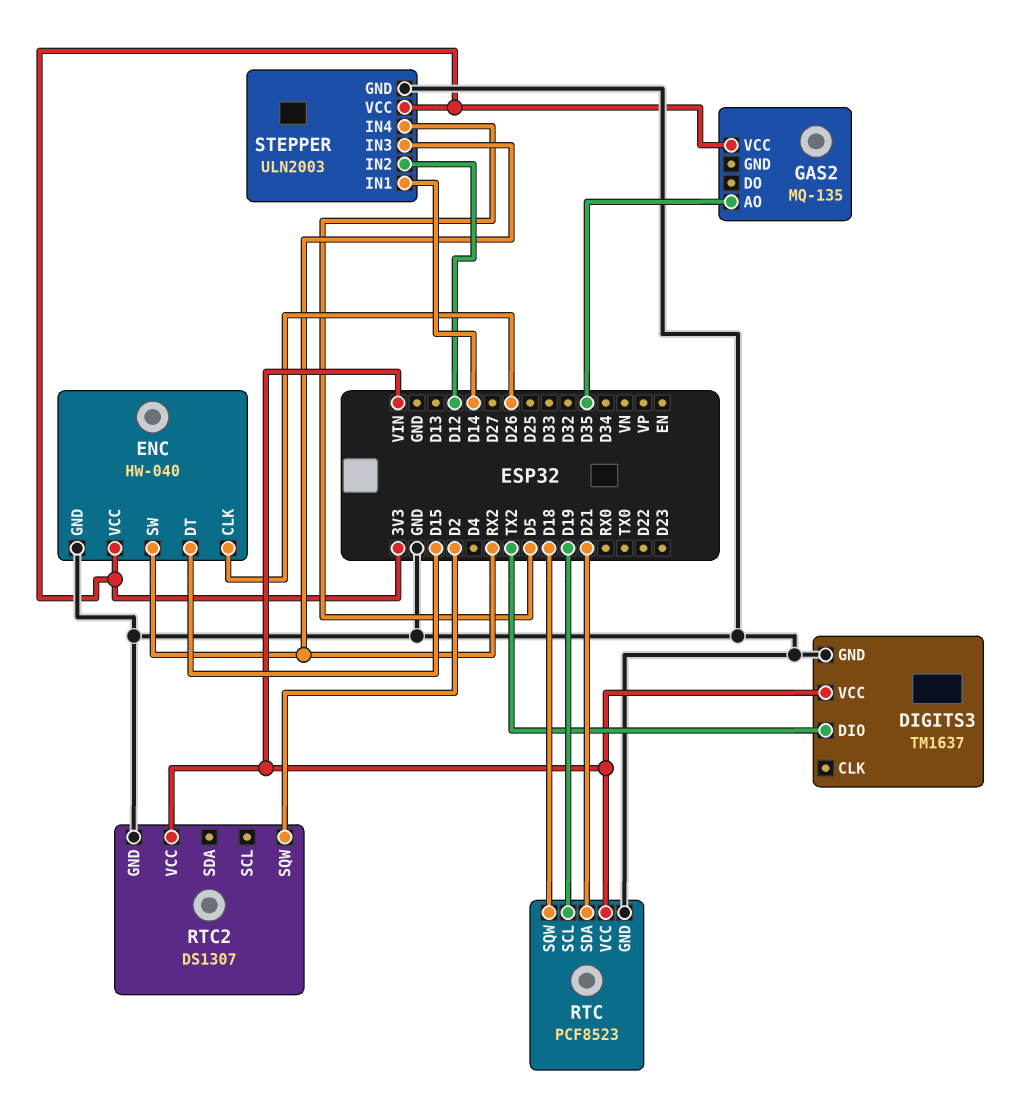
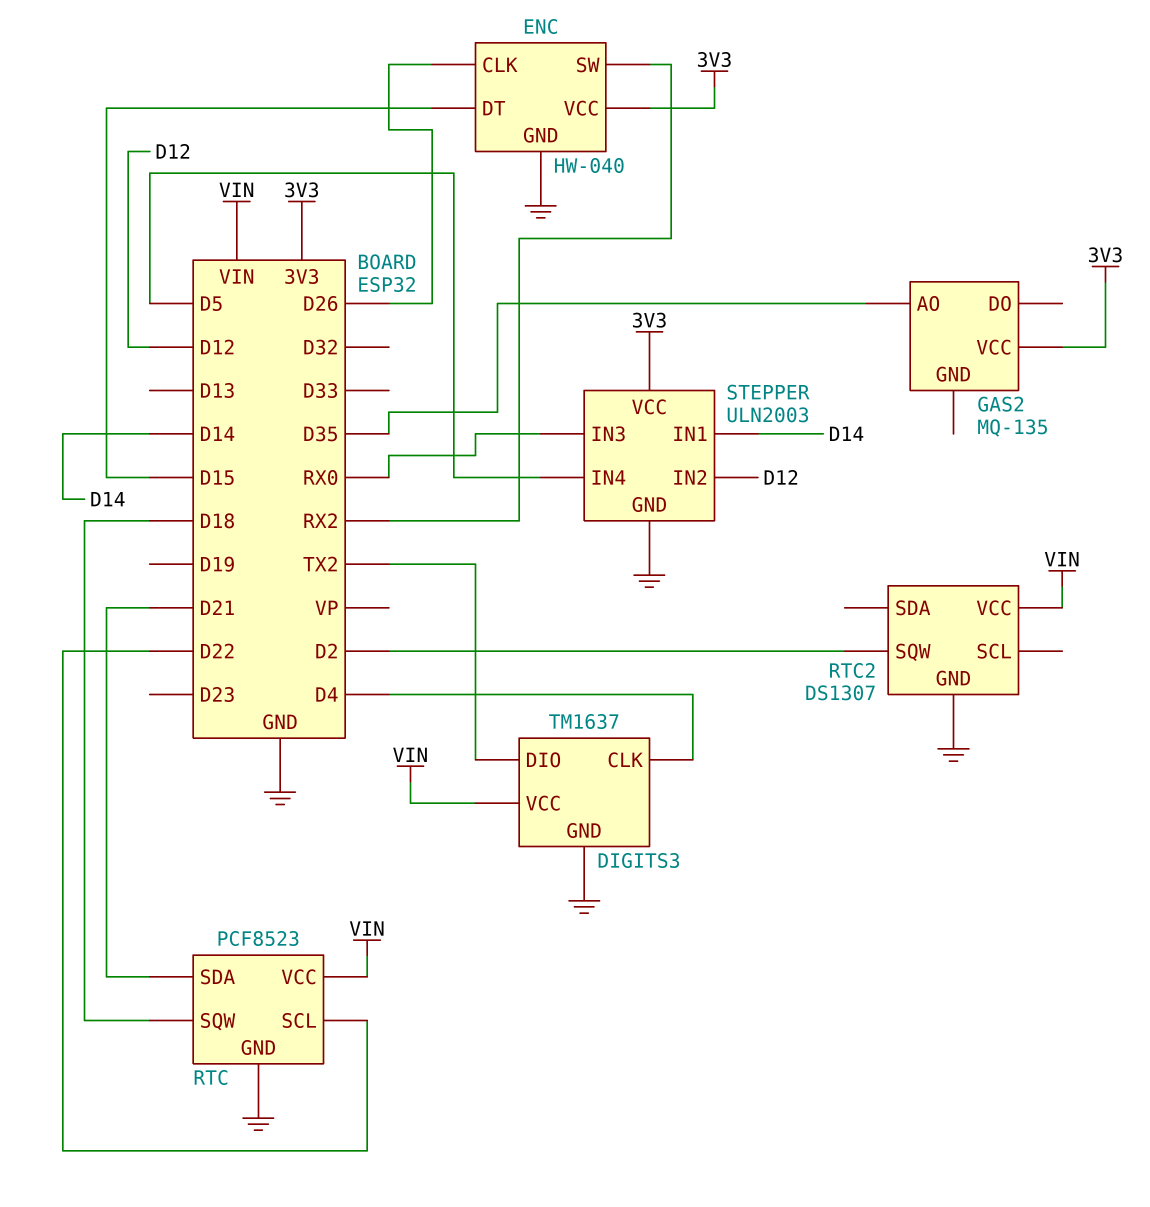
DIGITS3 pin CLK: none -> D4
RTC pin SCL: D19 -> D22
STEPPER pin IN3: RX2 -> RX0

